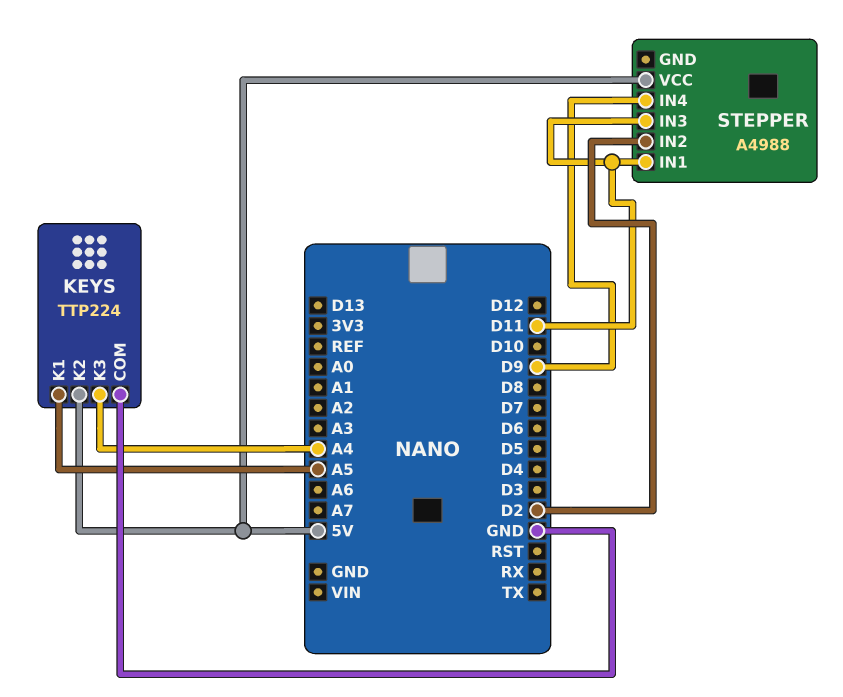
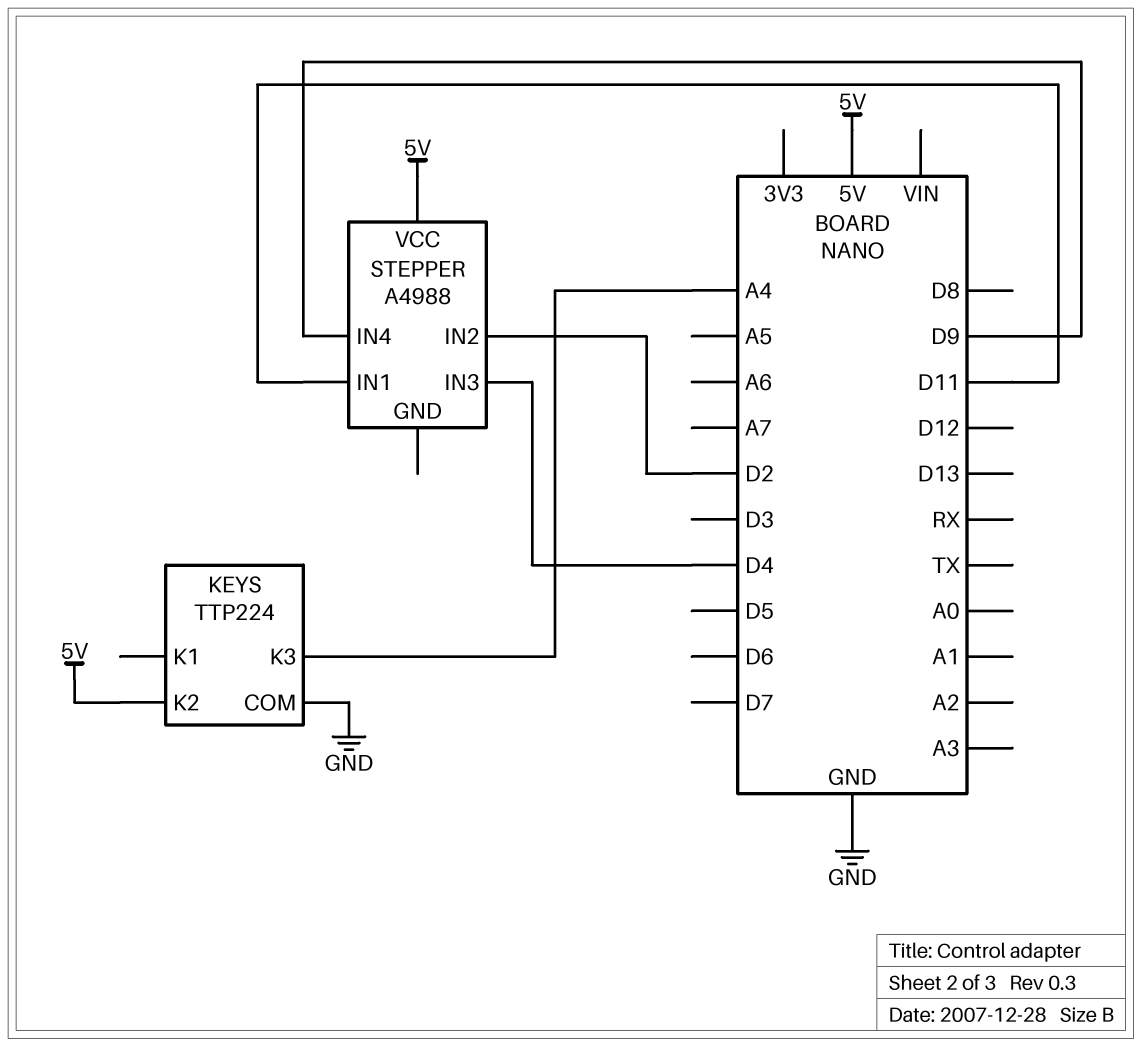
KEYS pin K1: A5 -> none
STEPPER pin IN3: D11 -> D4

